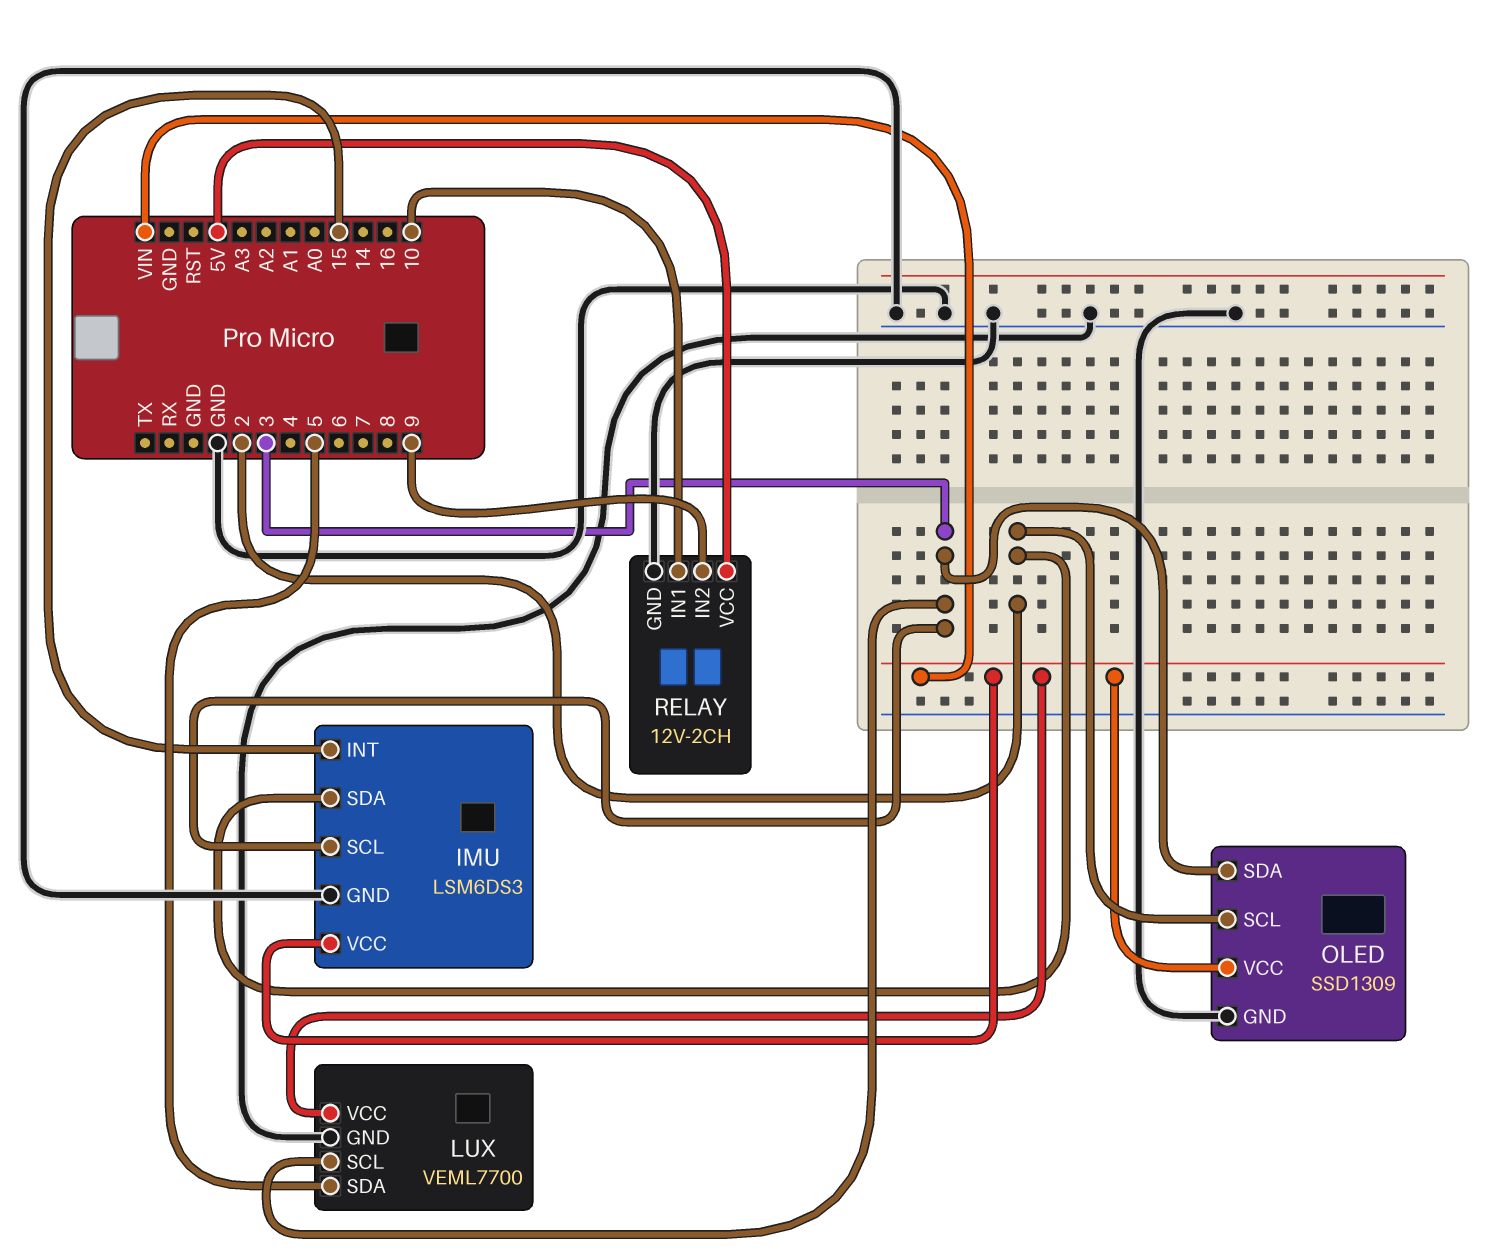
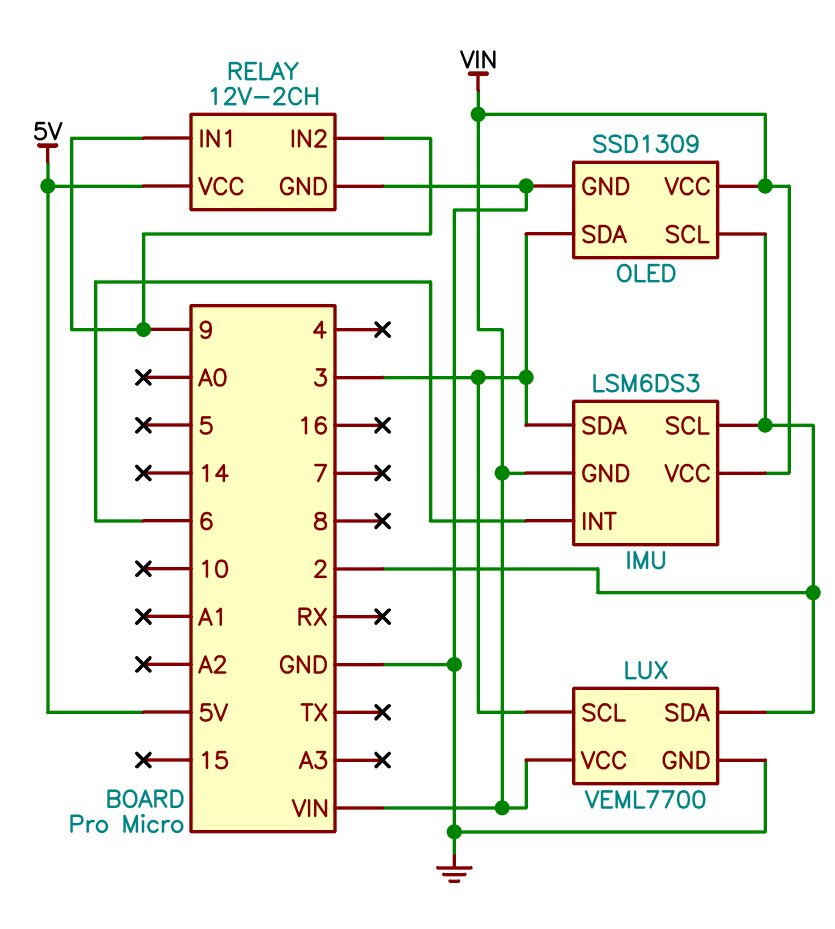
IMU pin GND: GND -> VIN
IMU pin INT: 15 -> 6
IMU pin SCL: 3 -> 2
IMU pin SDA: 2 -> 3
LUX pin SDA: 5 -> 2
RELAY pin IN1: 10 -> 9

